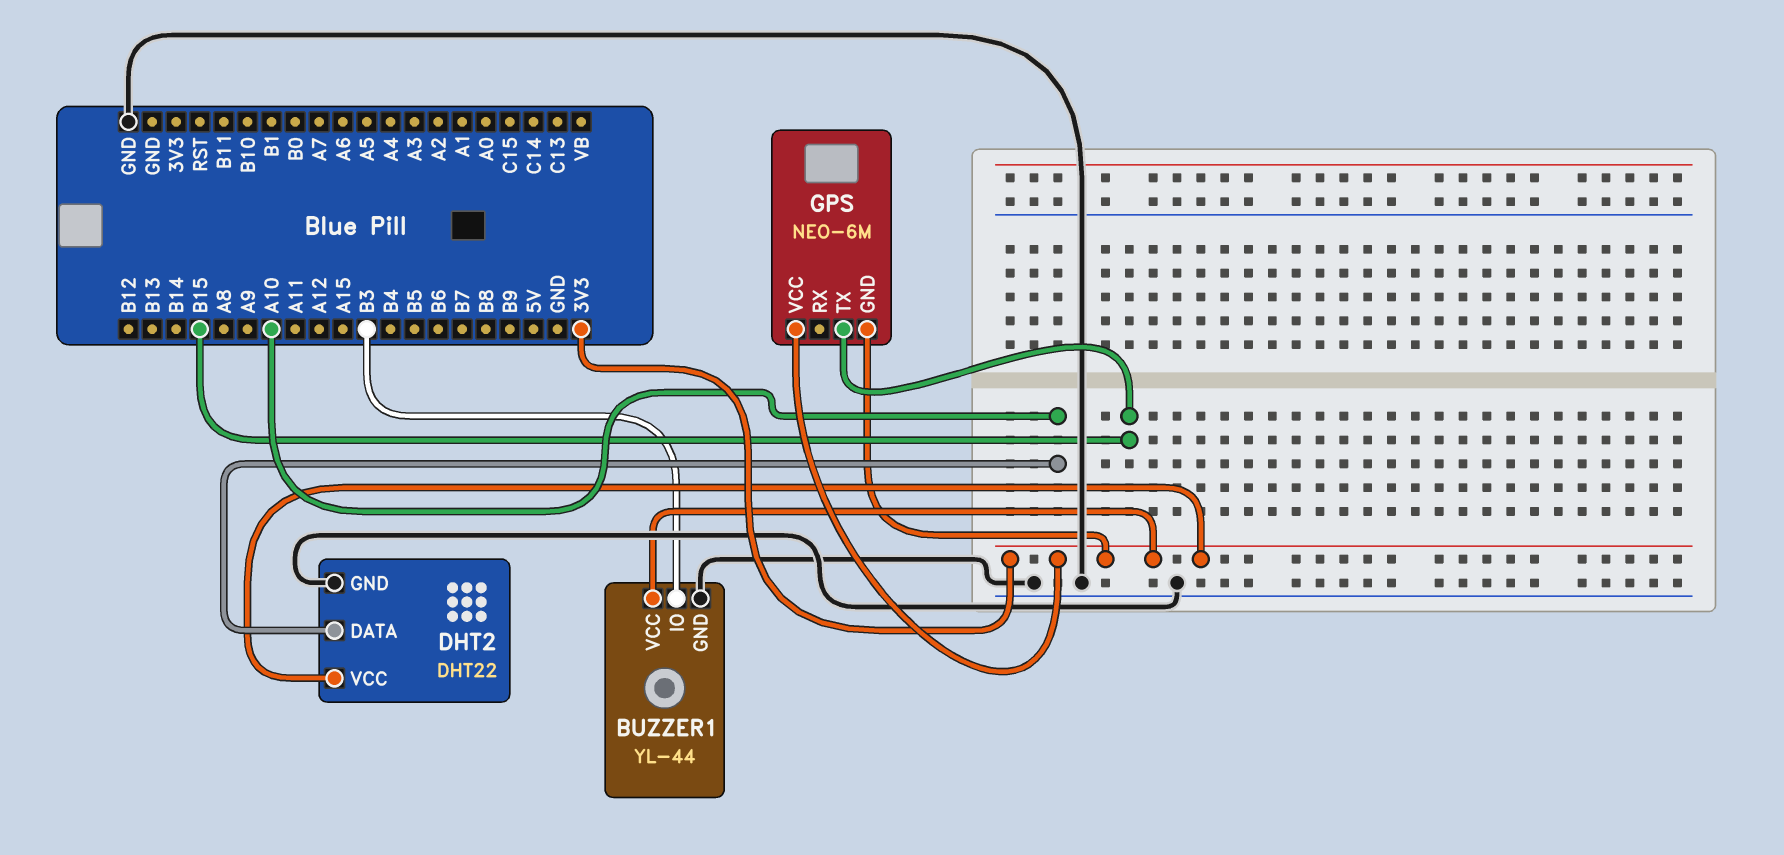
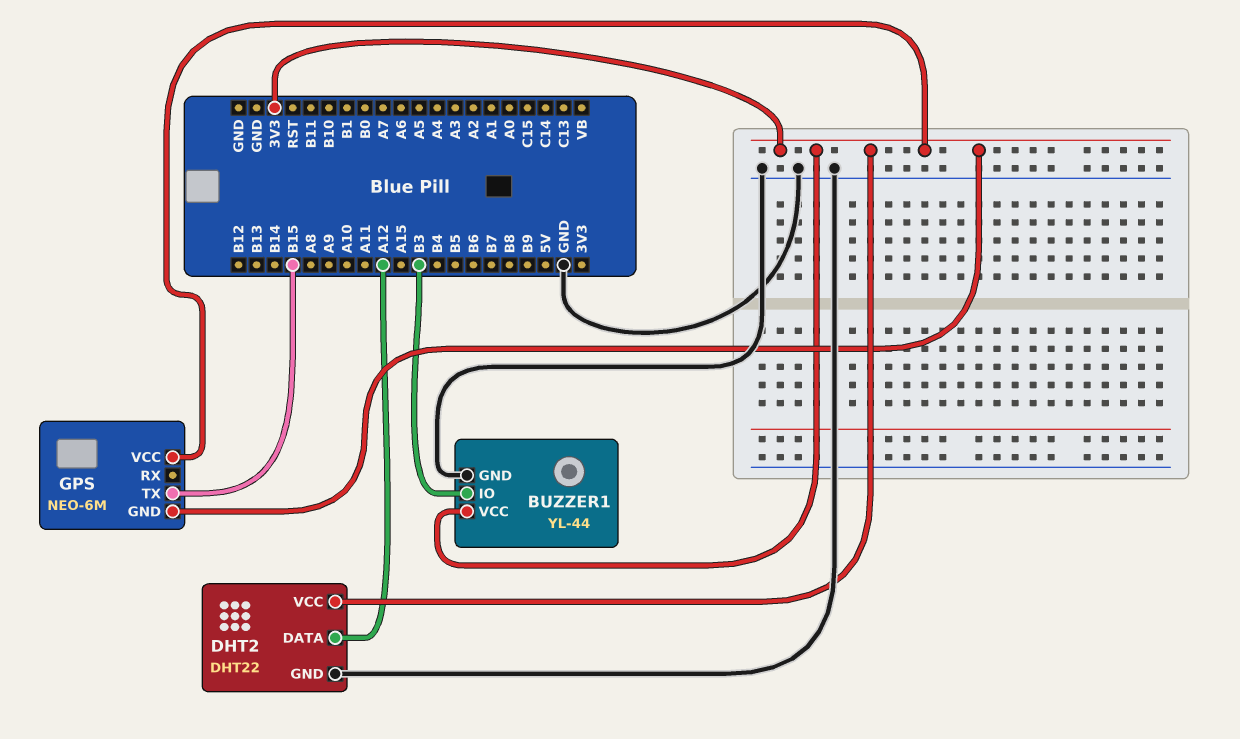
DHT2 pin DATA: A10 -> A12

